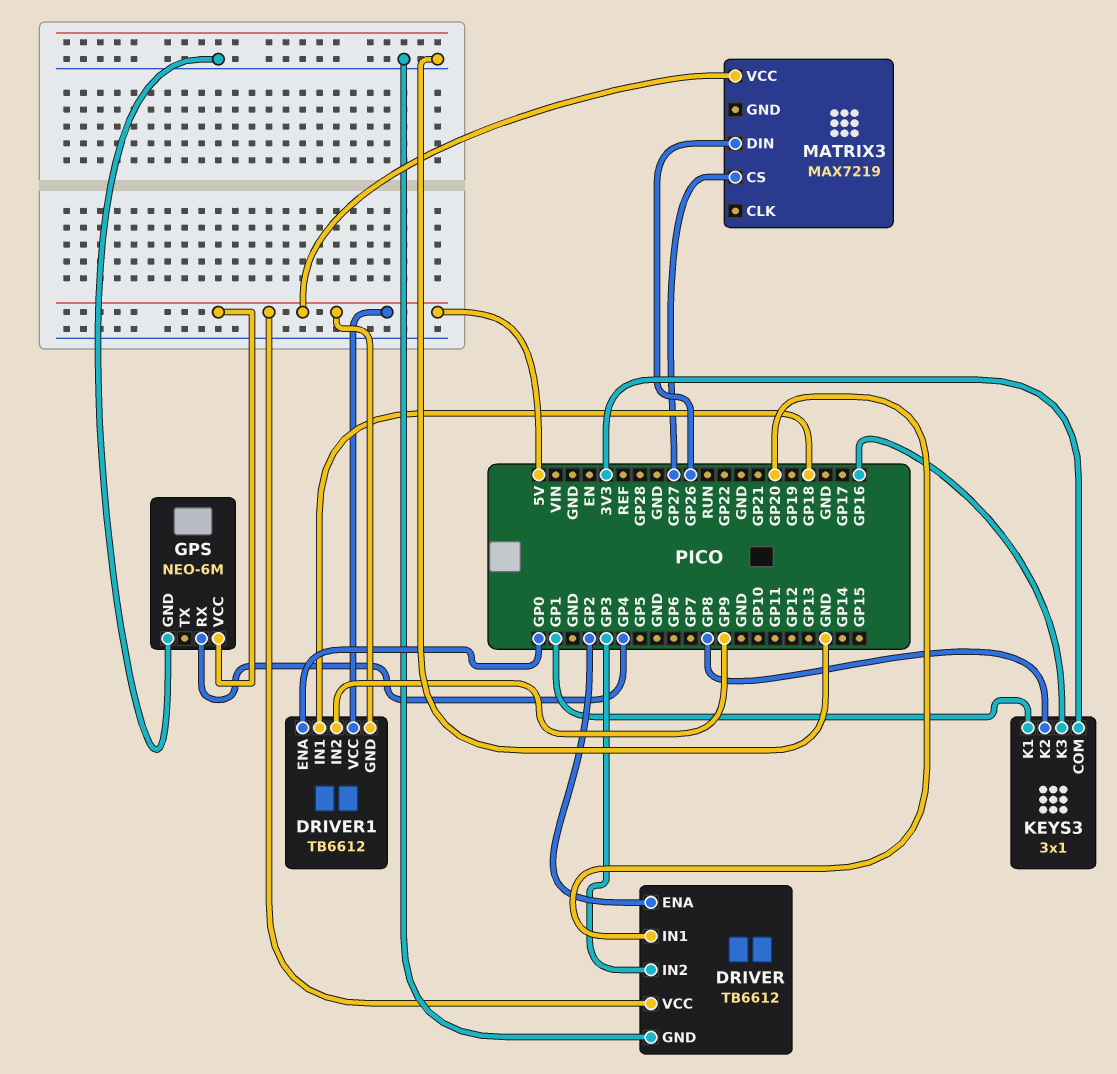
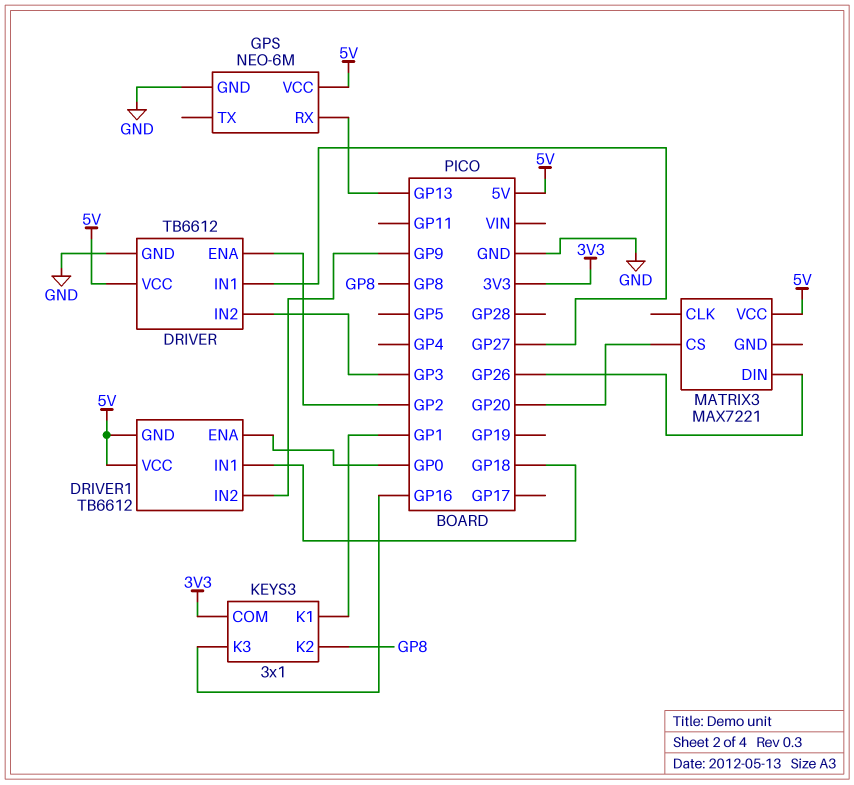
DRIVER pin IN1: GP20 -> GP27
GPS pin RX: GP4 -> GP13
MATRIX3: MAX7219 -> MAX7221
MATRIX3 pin CS: GP27 -> GP20

